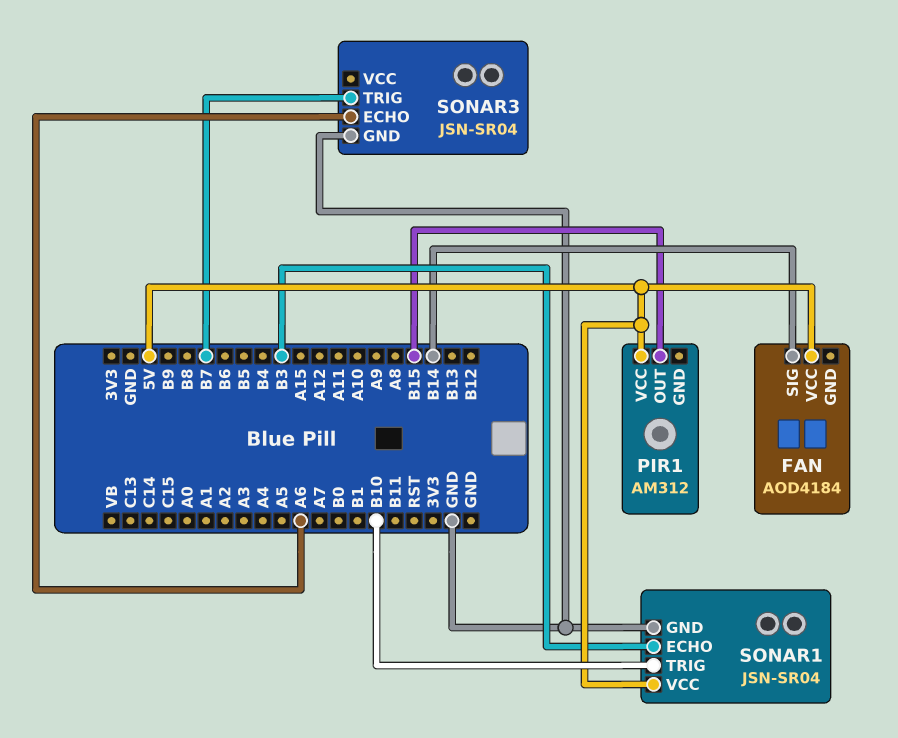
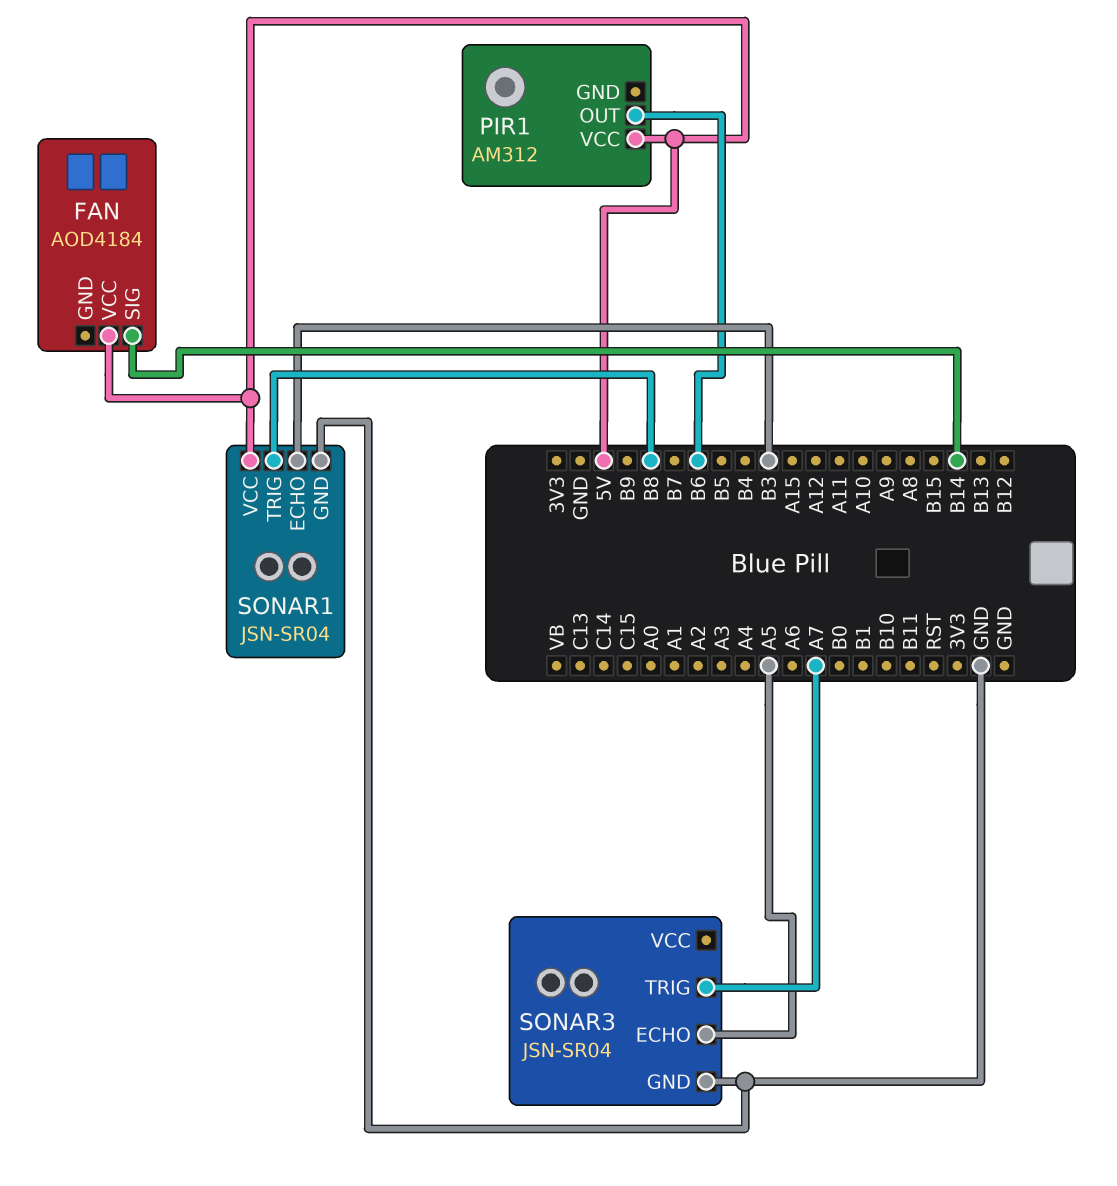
PIR1 pin OUT: B15 -> B6
SONAR1 pin TRIG: B10 -> B8
SONAR3 pin ECHO: A6 -> A5
SONAR3 pin TRIG: B7 -> A7

